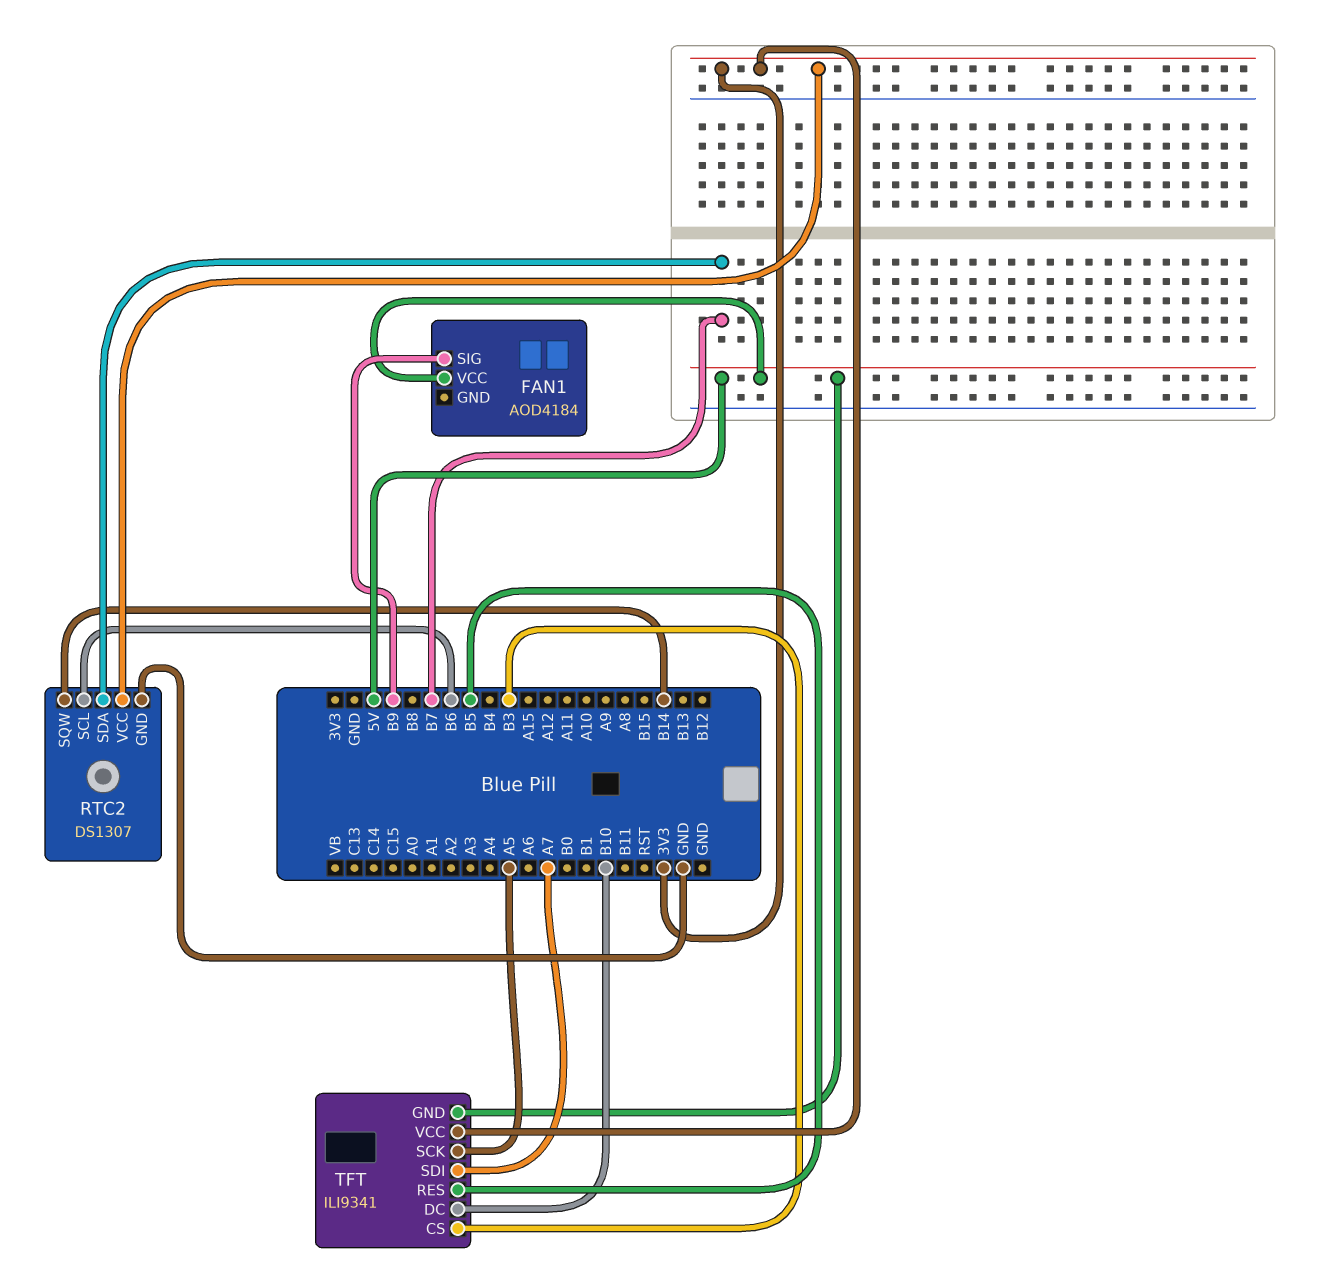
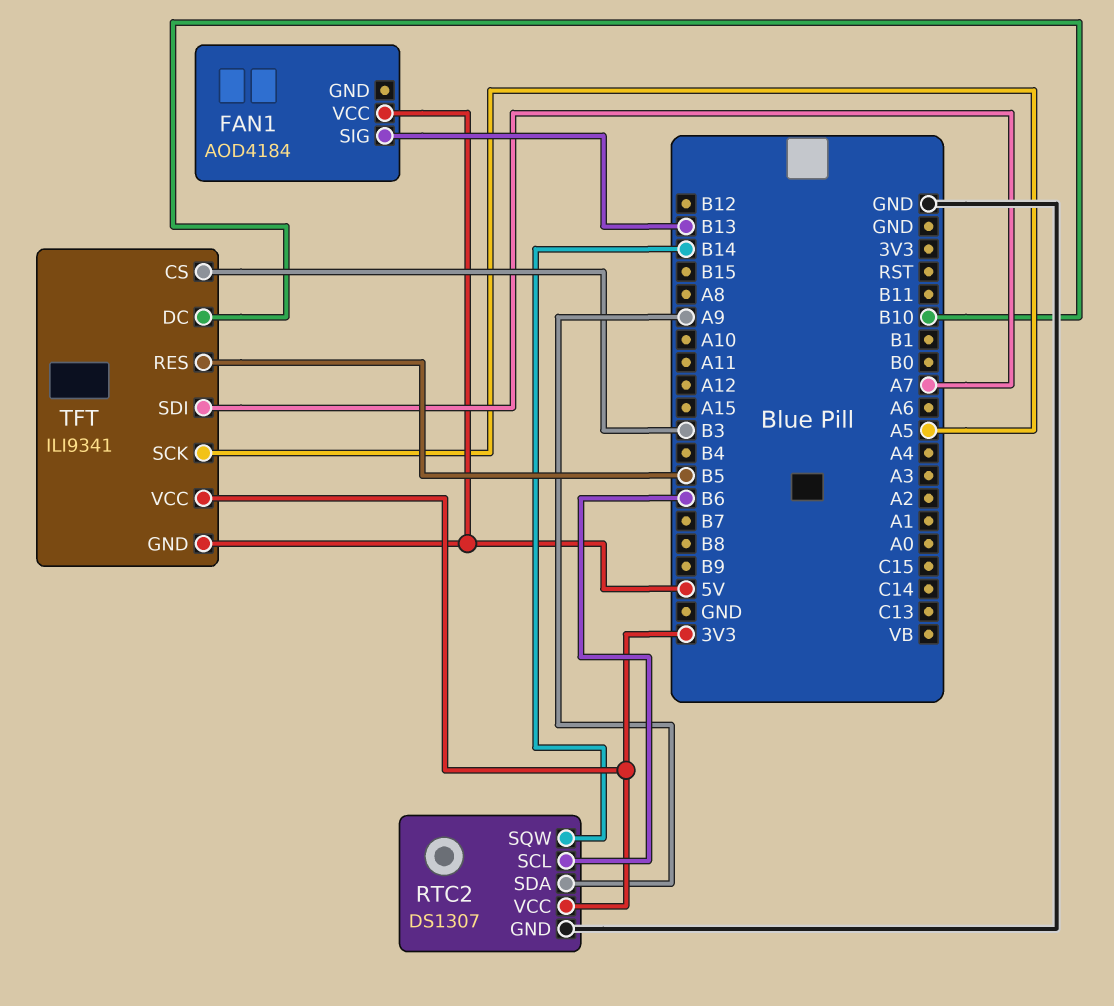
FAN1 pin SIG: B9 -> B13
RTC2 pin SDA: B7 -> A9

